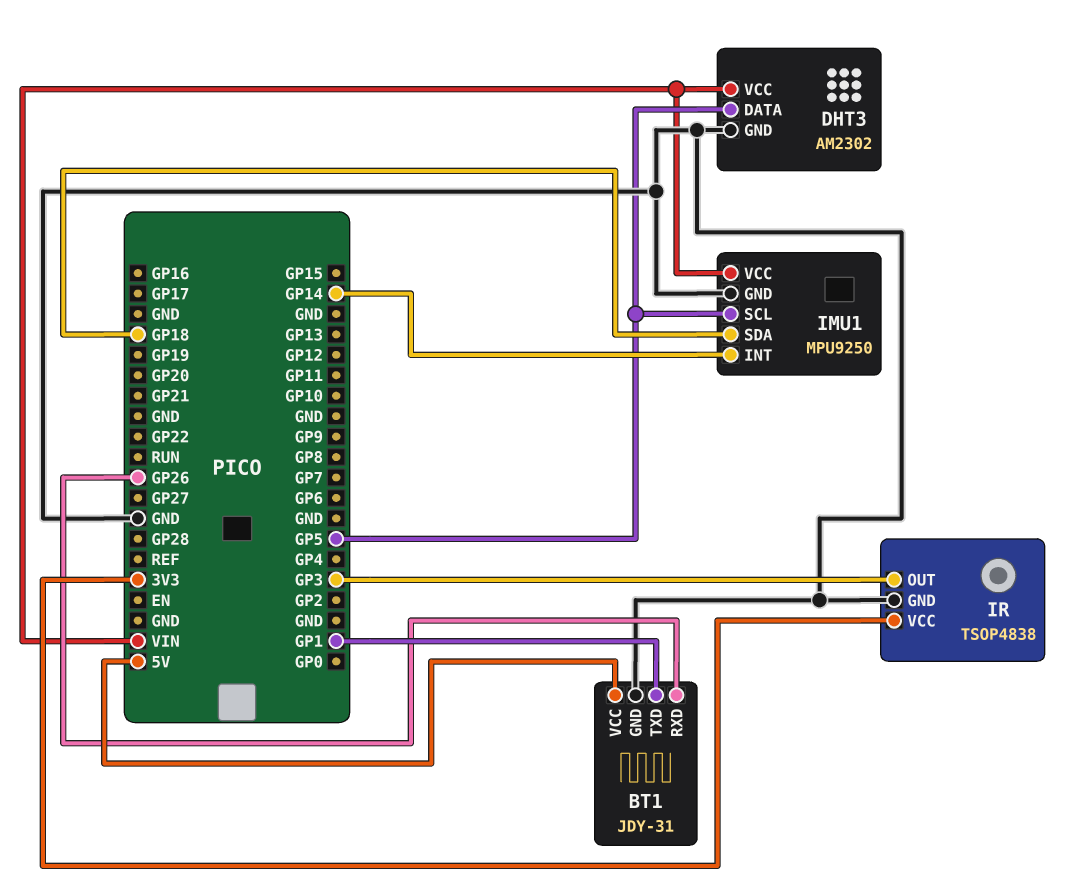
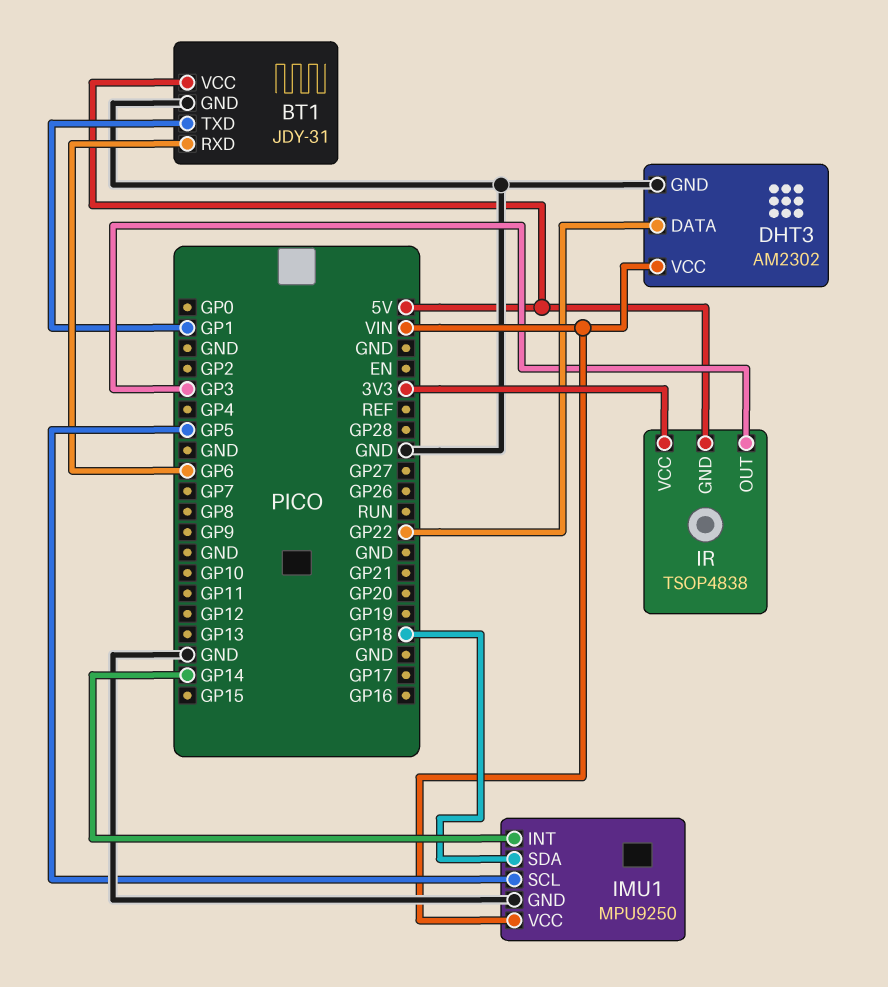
BT1 pin RXD: GP26 -> GP6
DHT3 pin DATA: GP5 -> GP22
IR pin GND: GND -> 5V

